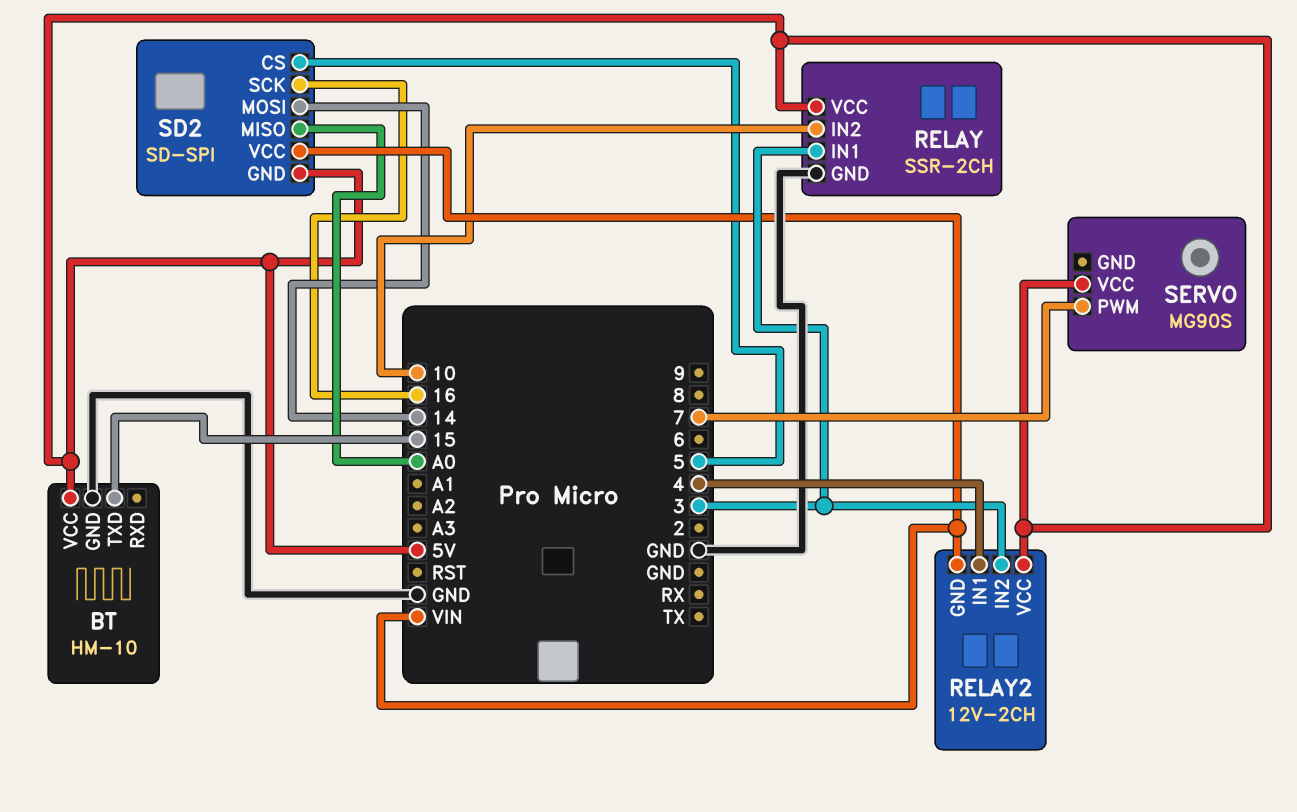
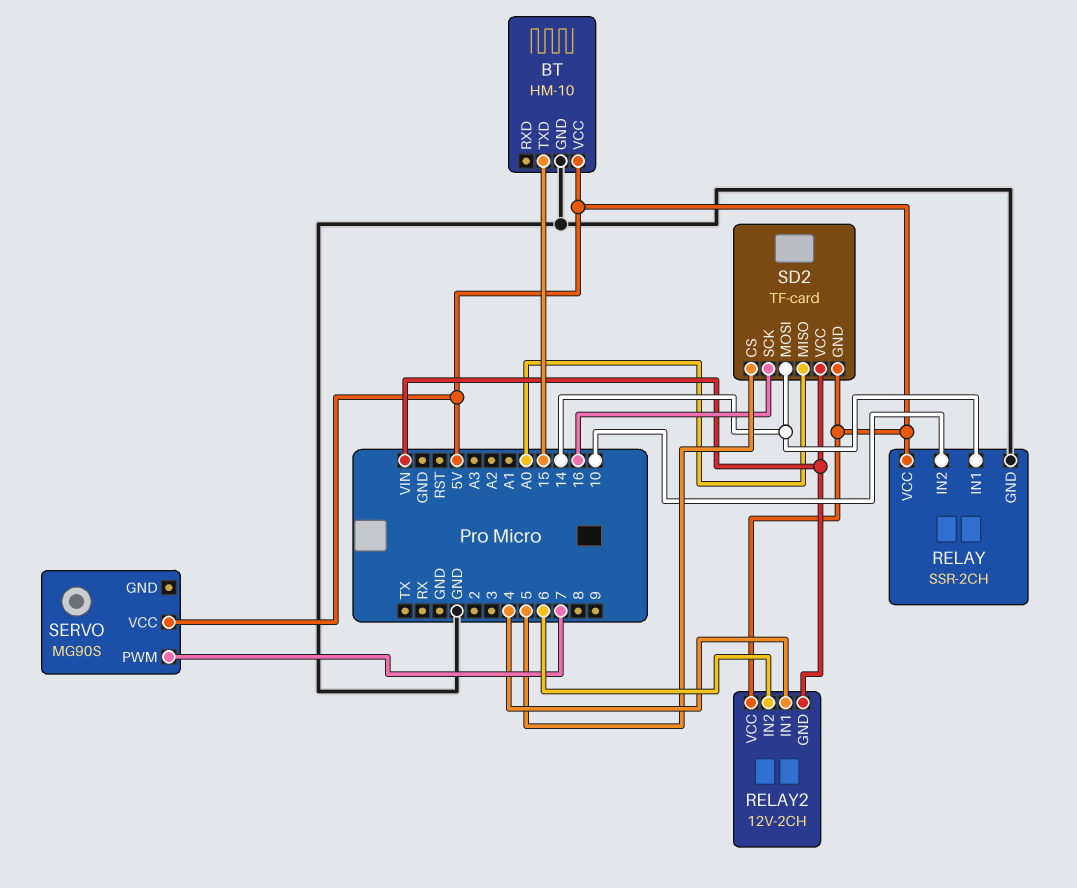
RELAY pin IN1: 3 -> 14
RELAY2 pin IN2: 3 -> 6
SD2: SD-SPI -> TF-card

